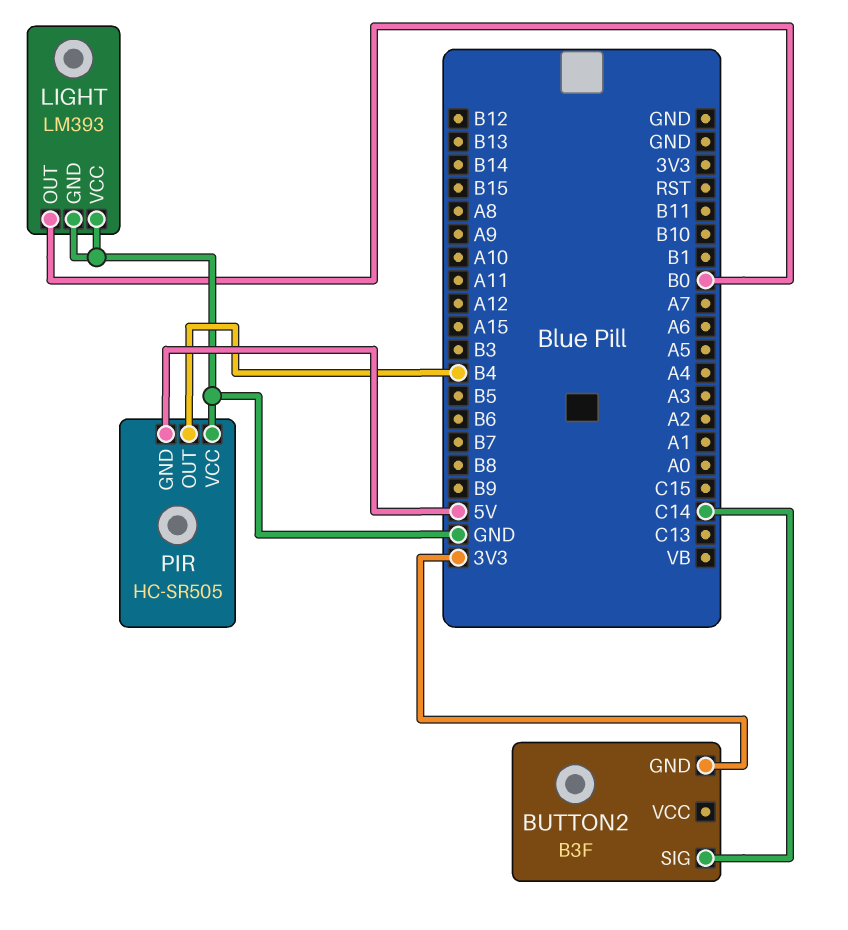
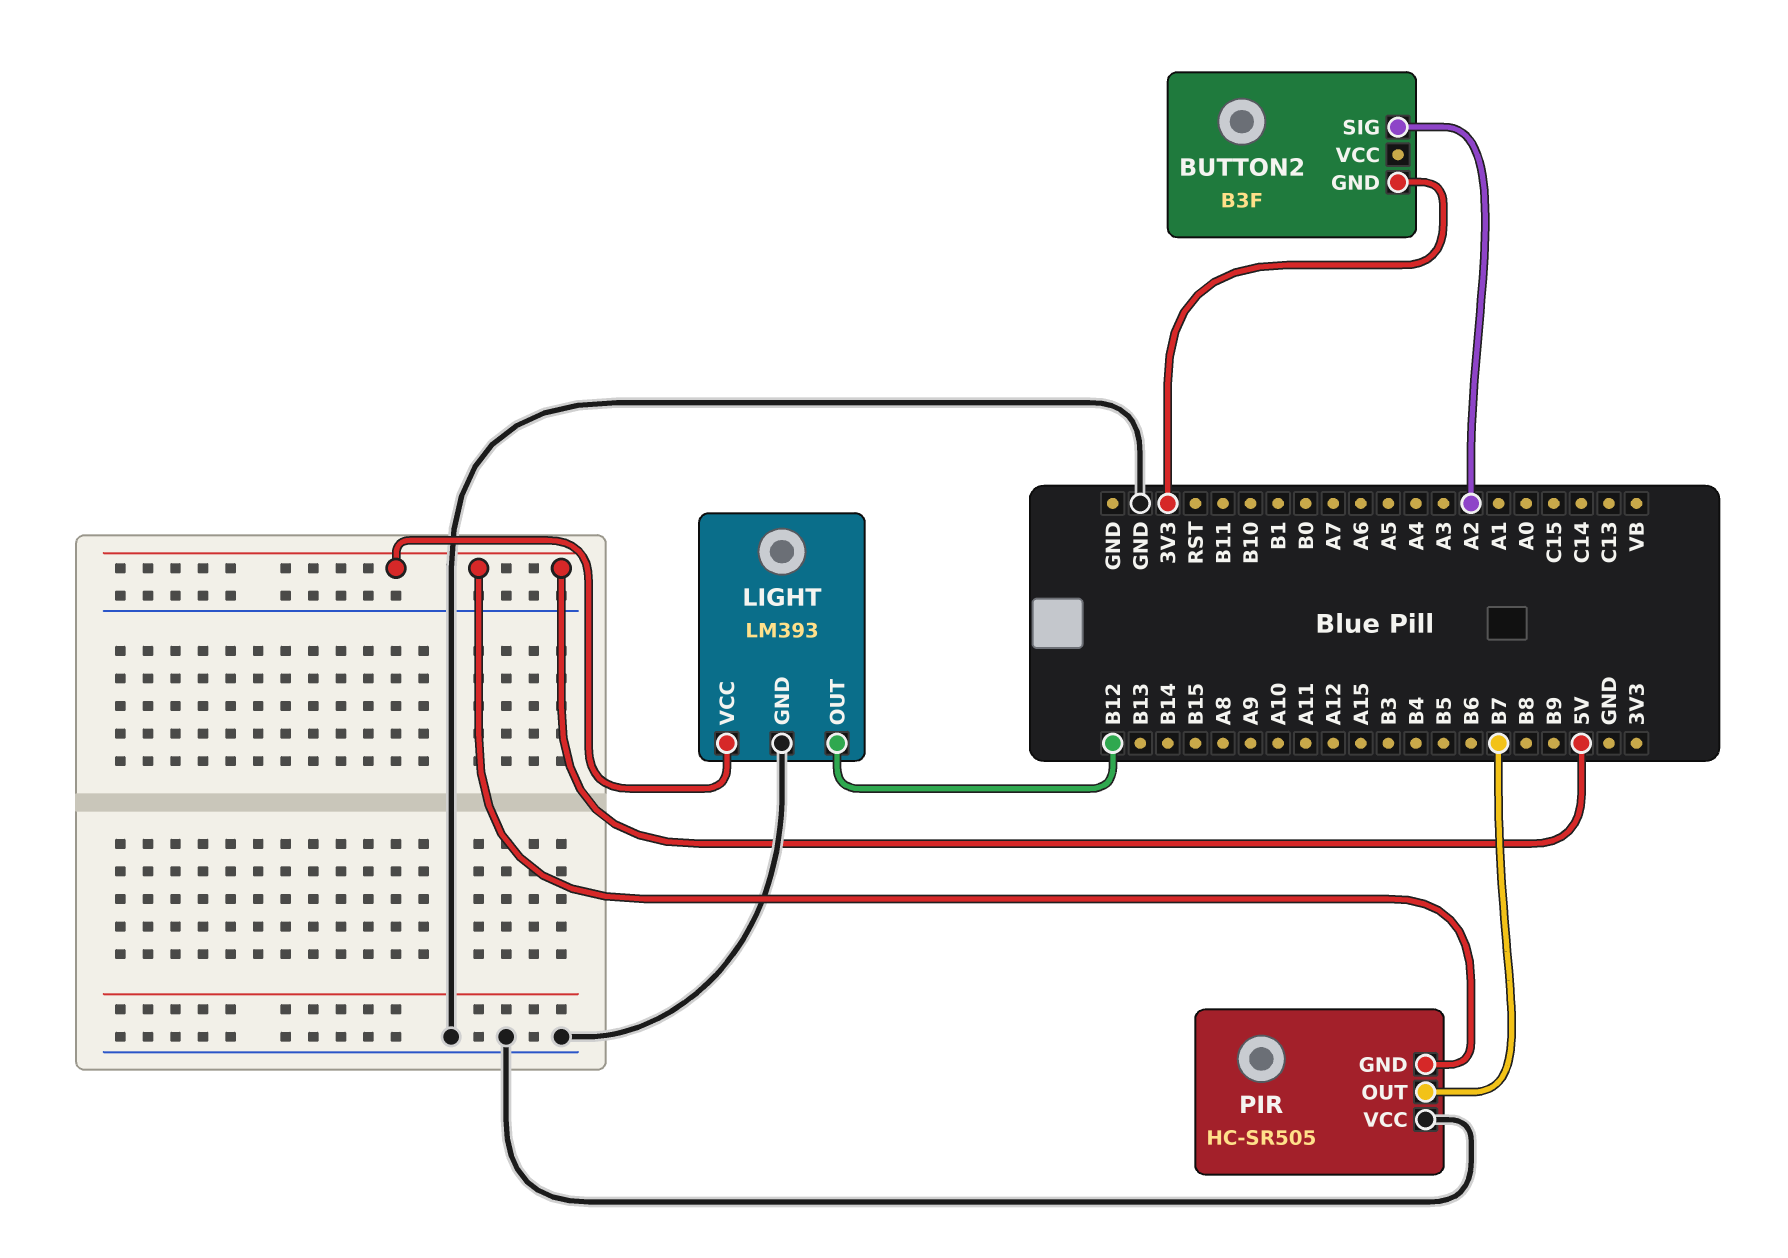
BUTTON2 pin SIG: C14 -> A2
LIGHT pin OUT: B0 -> B12
LIGHT pin VCC: GND -> 5V
PIR pin OUT: B4 -> B7

